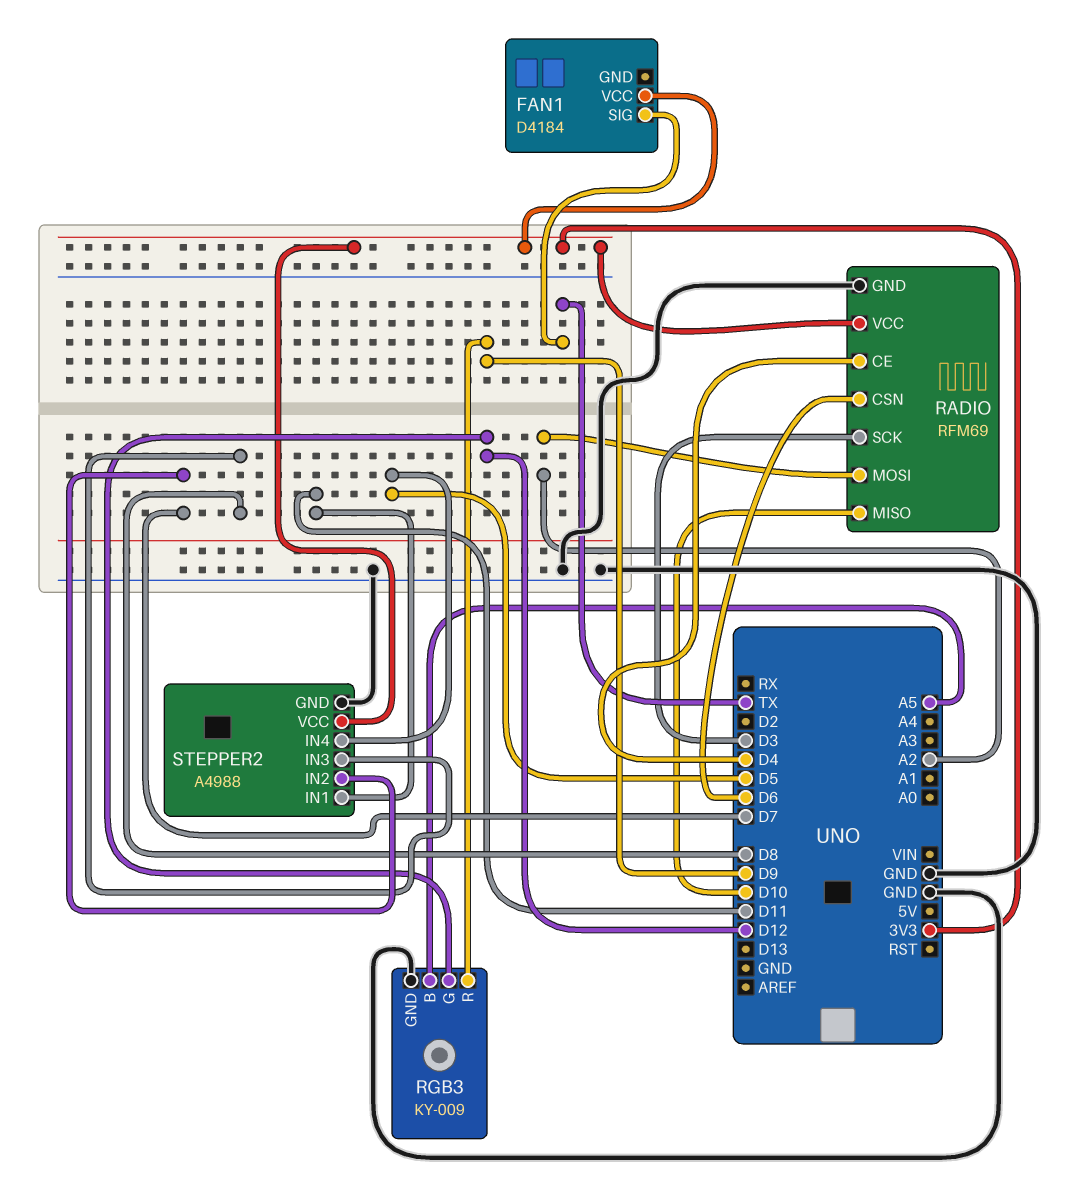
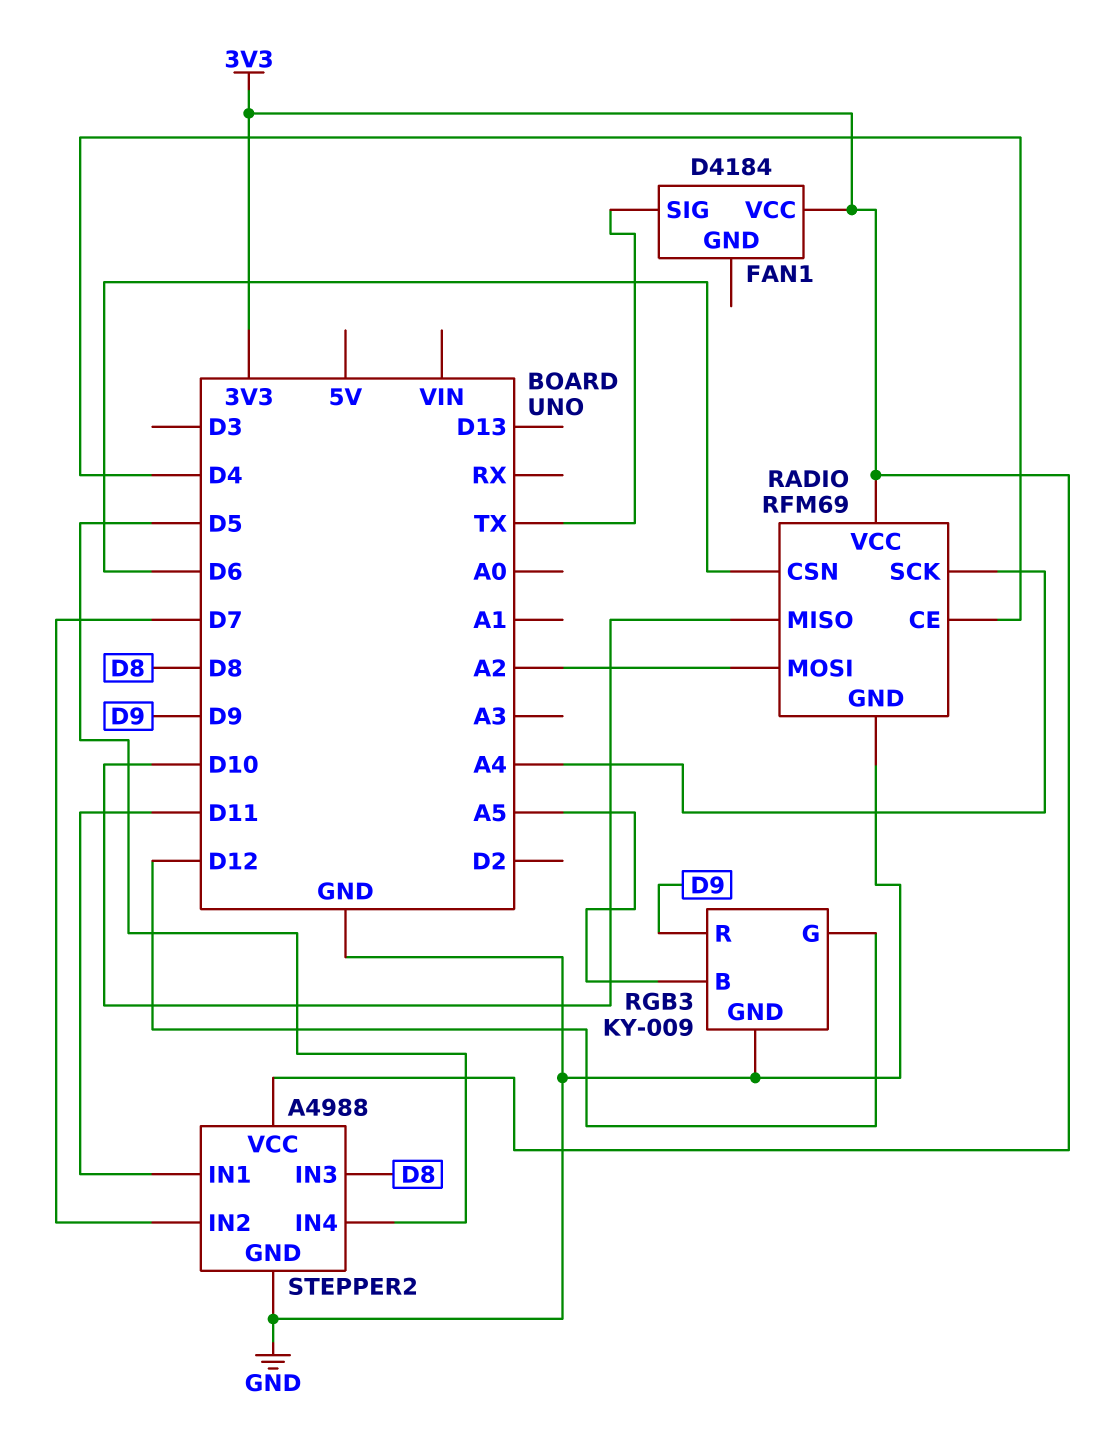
RADIO pin SCK: D3 -> A4

